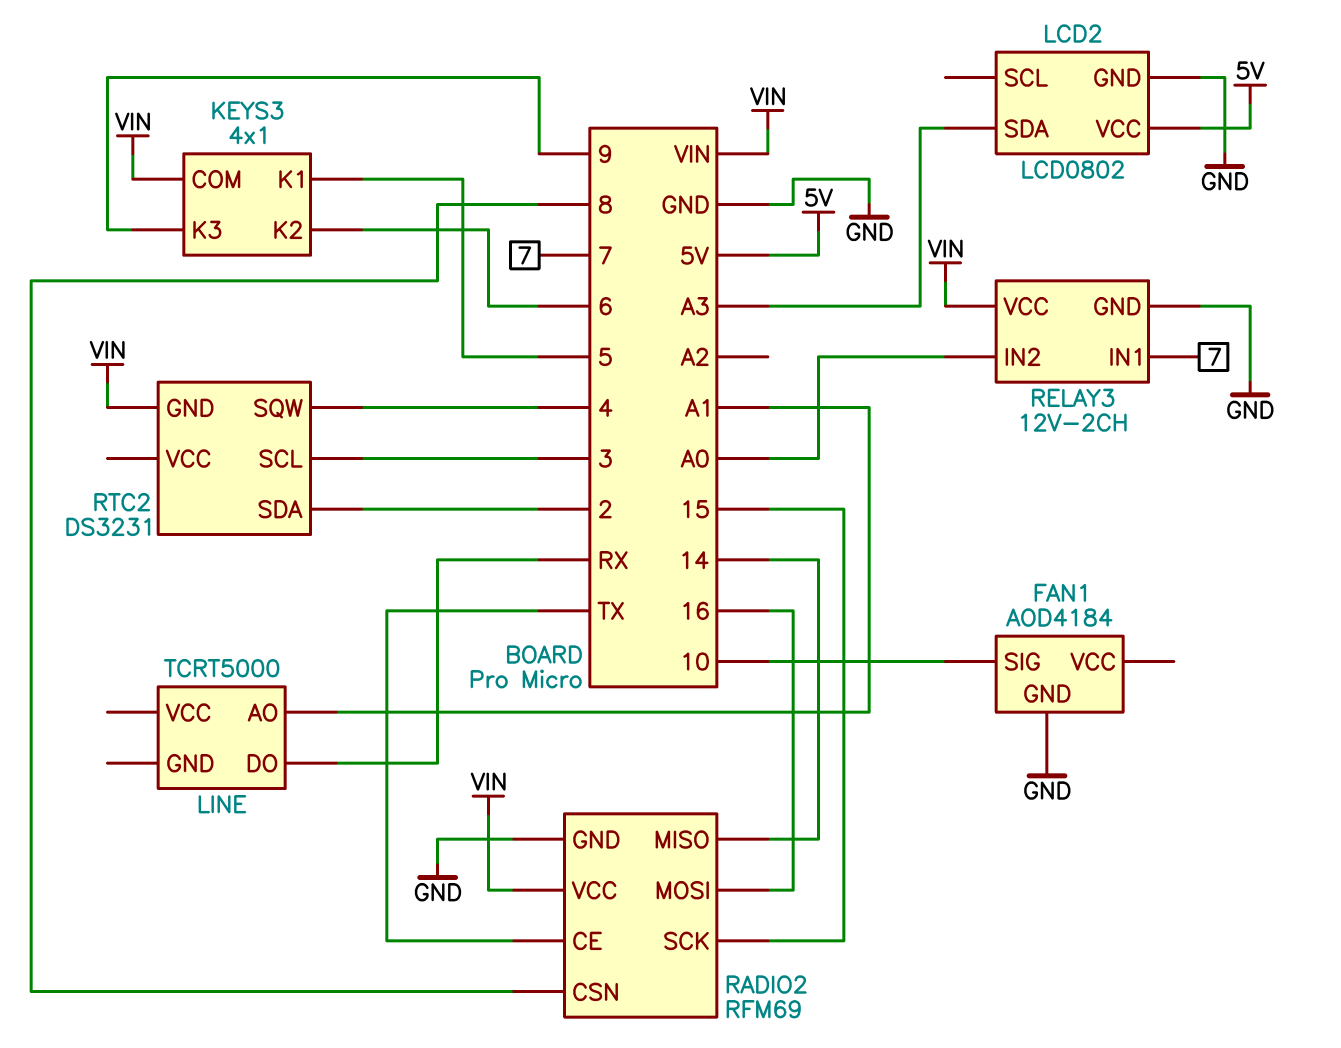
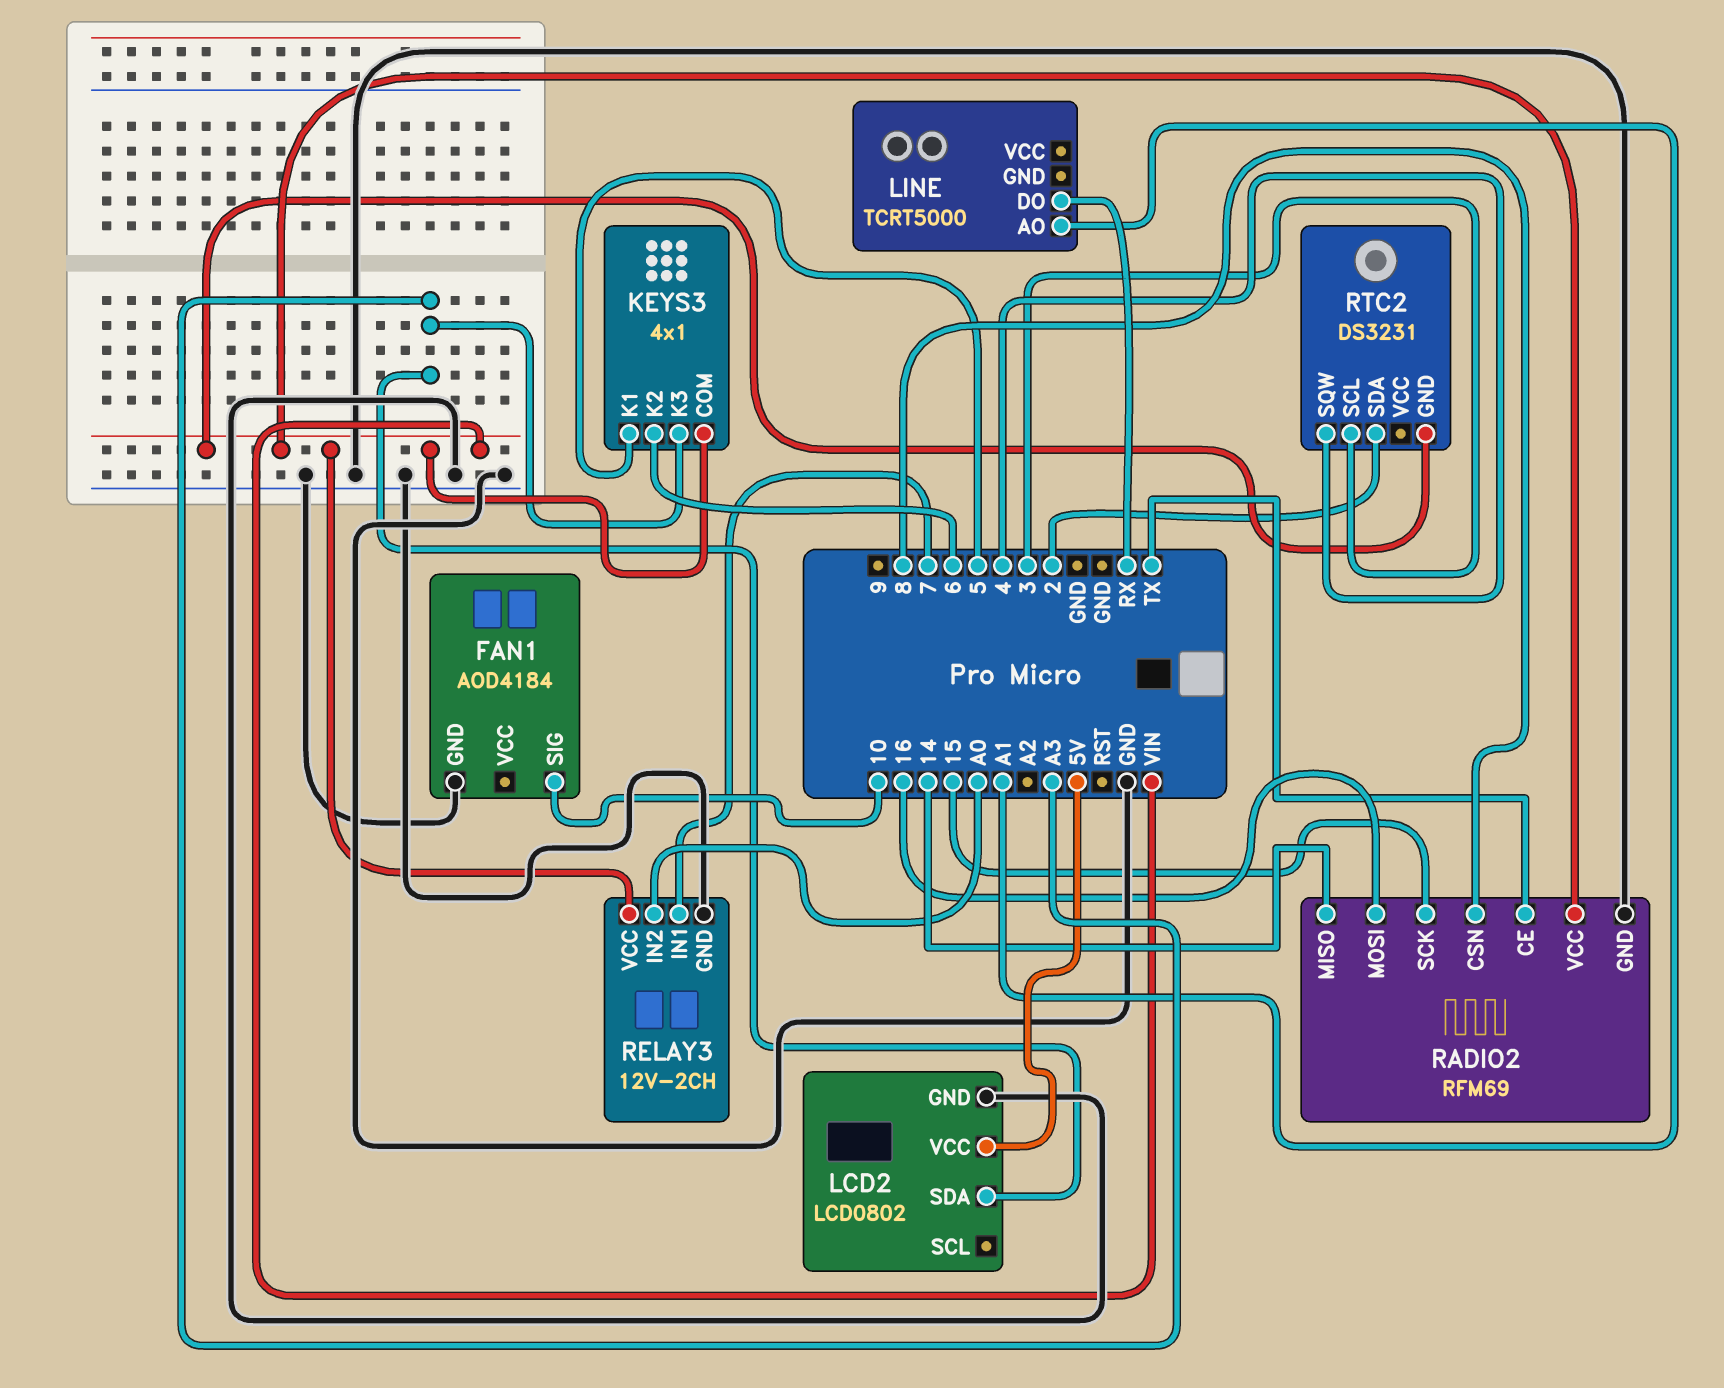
KEYS3 pin K3: 9 -> A3

